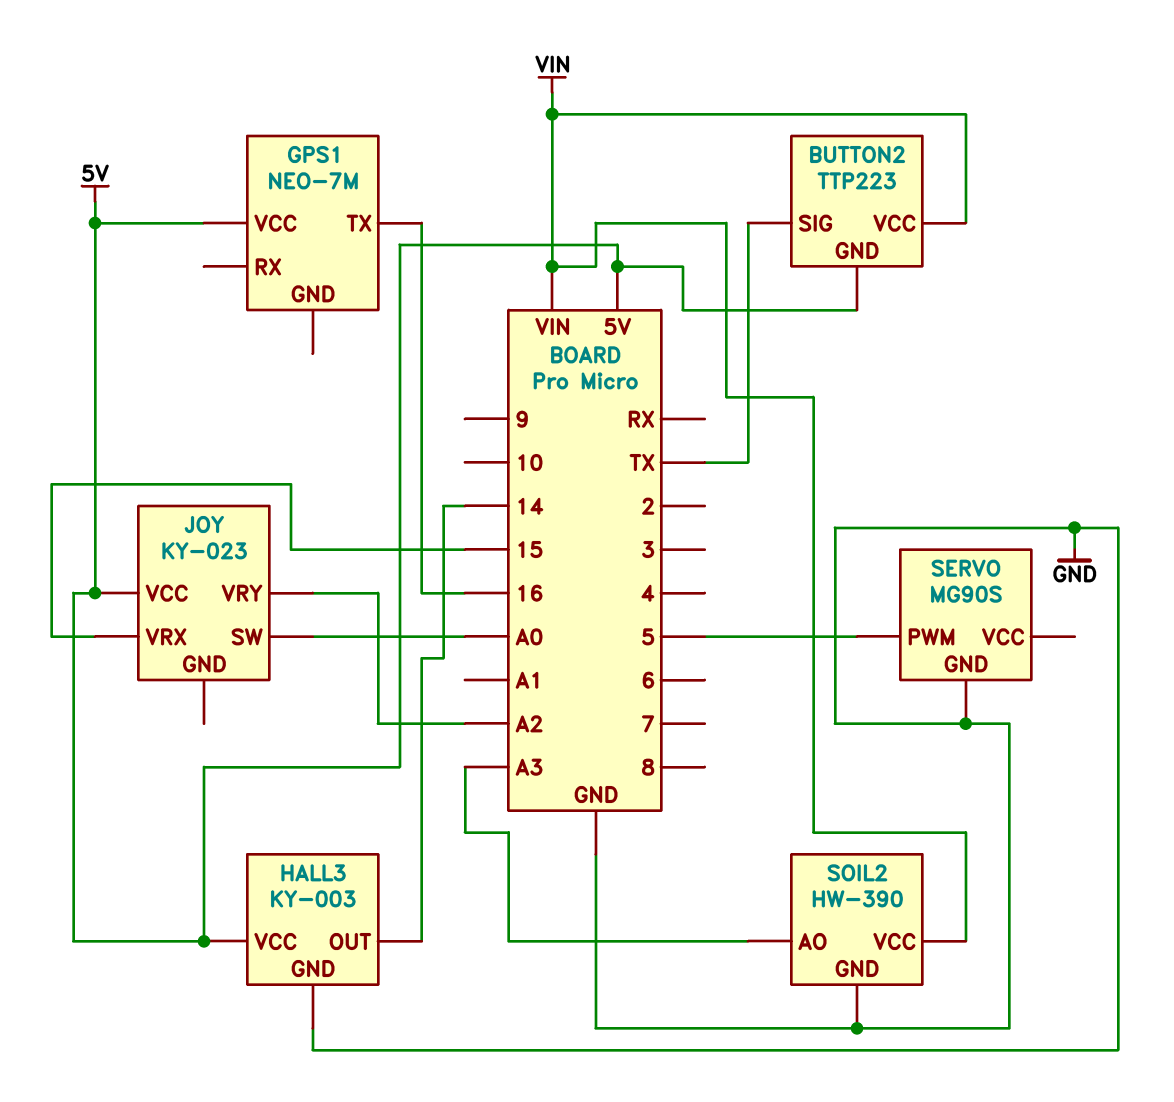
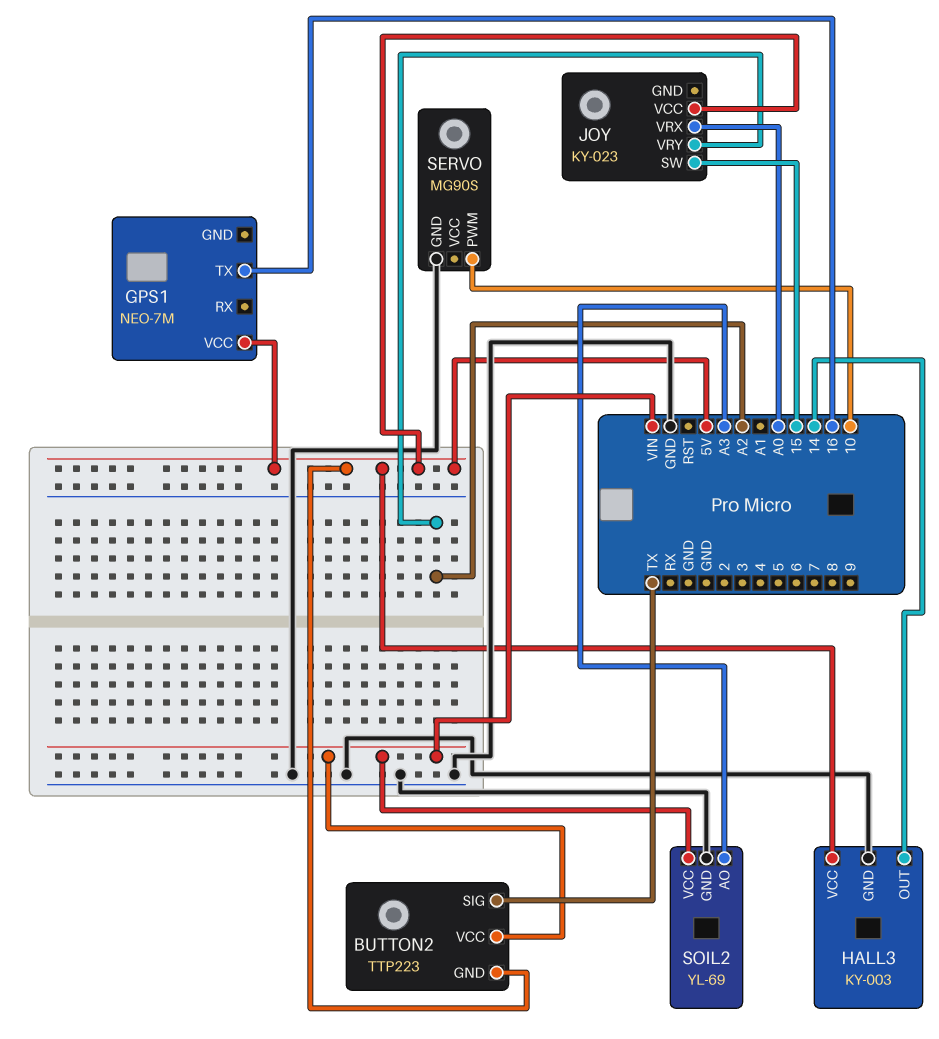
JOY pin SW: A0 -> 15
JOY pin VRX: 15 -> A0
SERVO pin PWM: 5 -> 10
SOIL2: HW-390 -> YL-69

